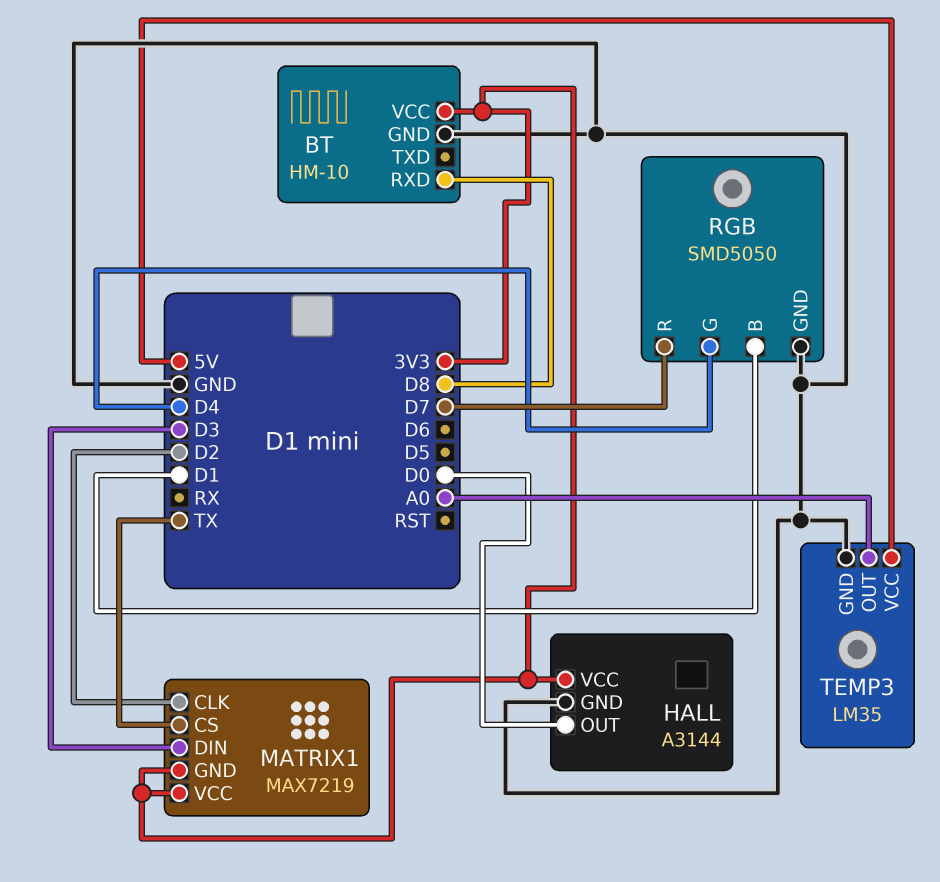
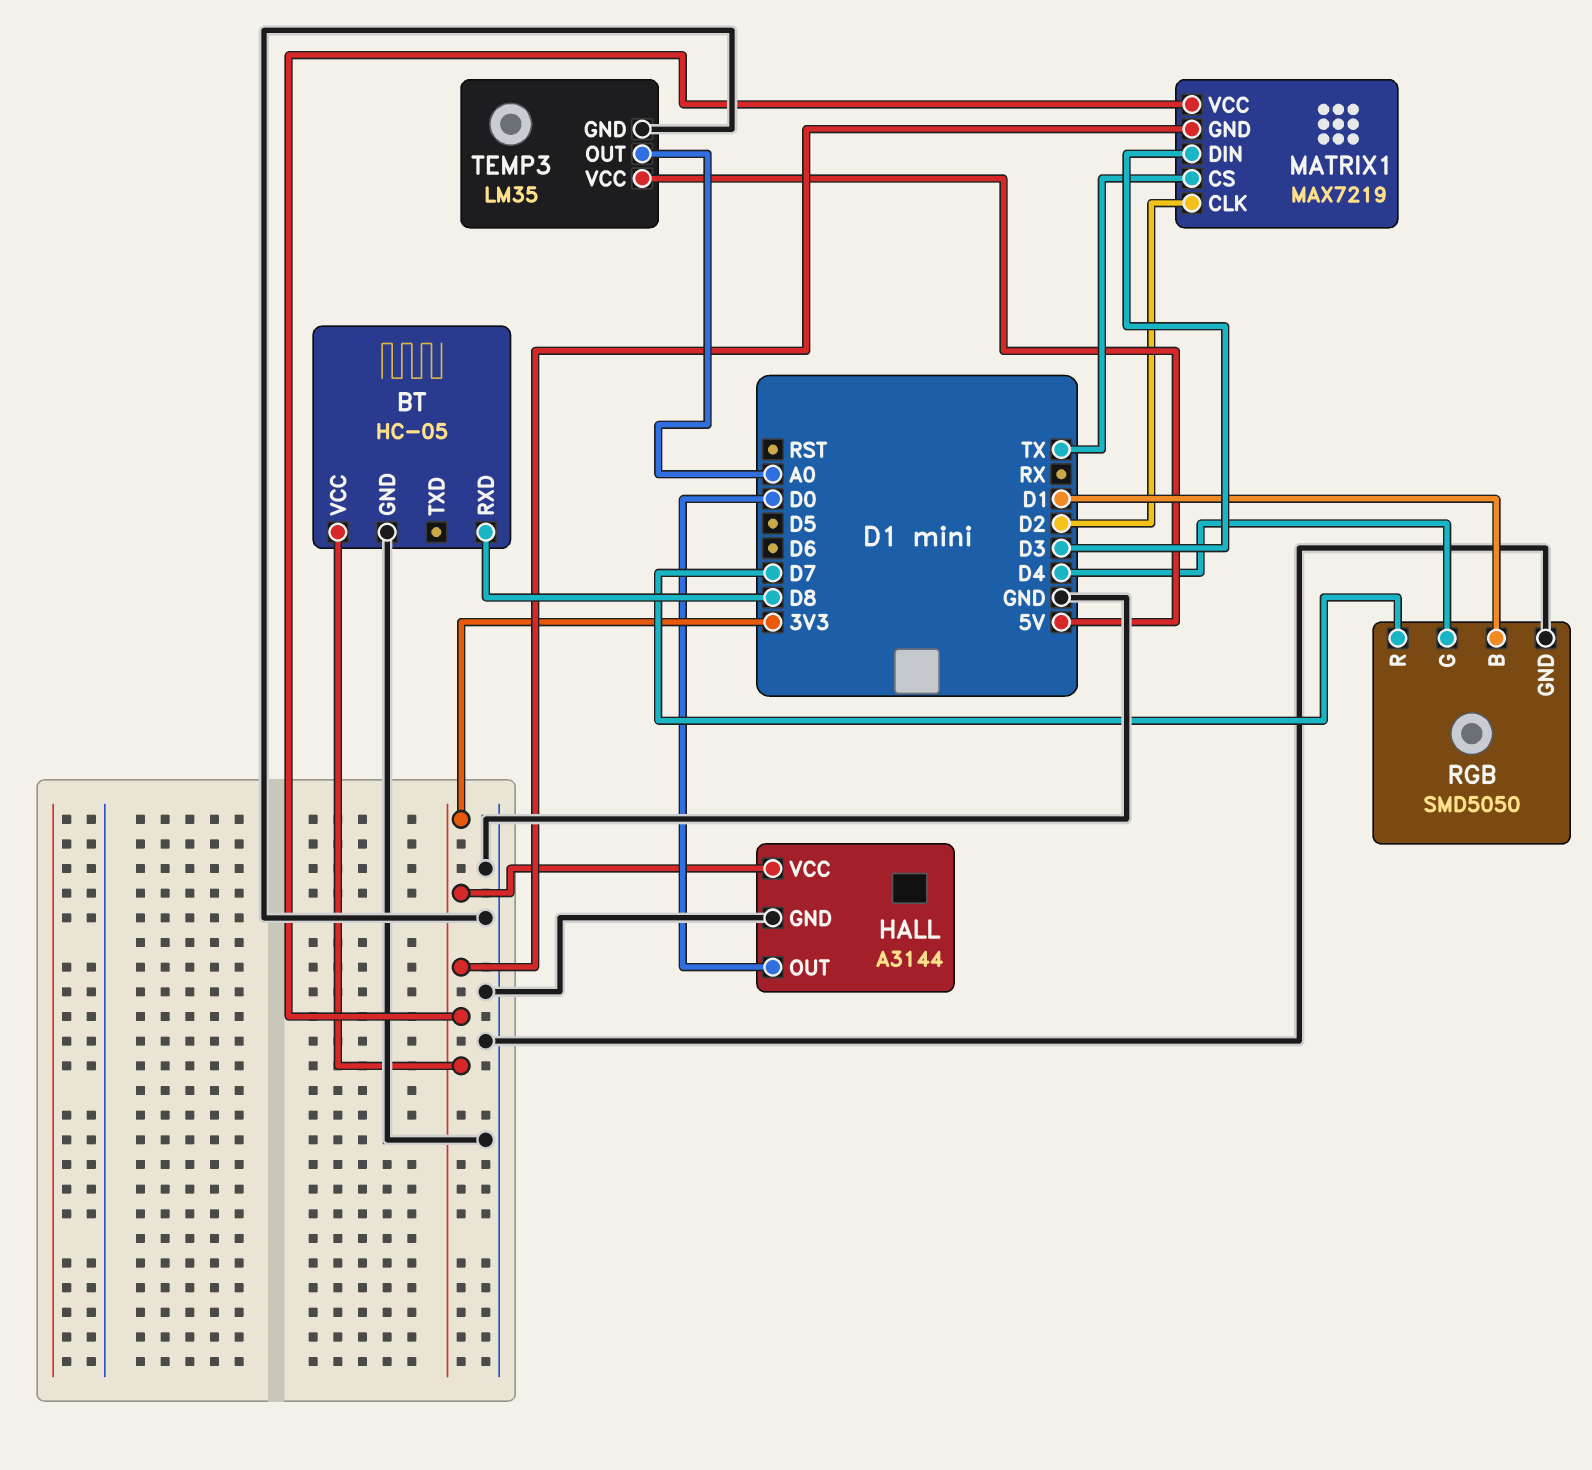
BT: HM-10 -> HC-05

